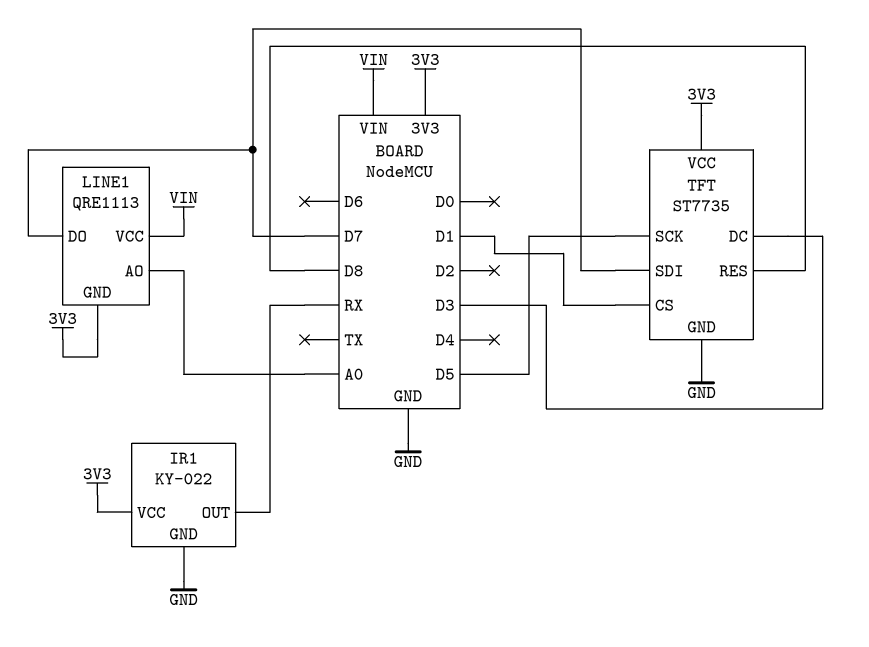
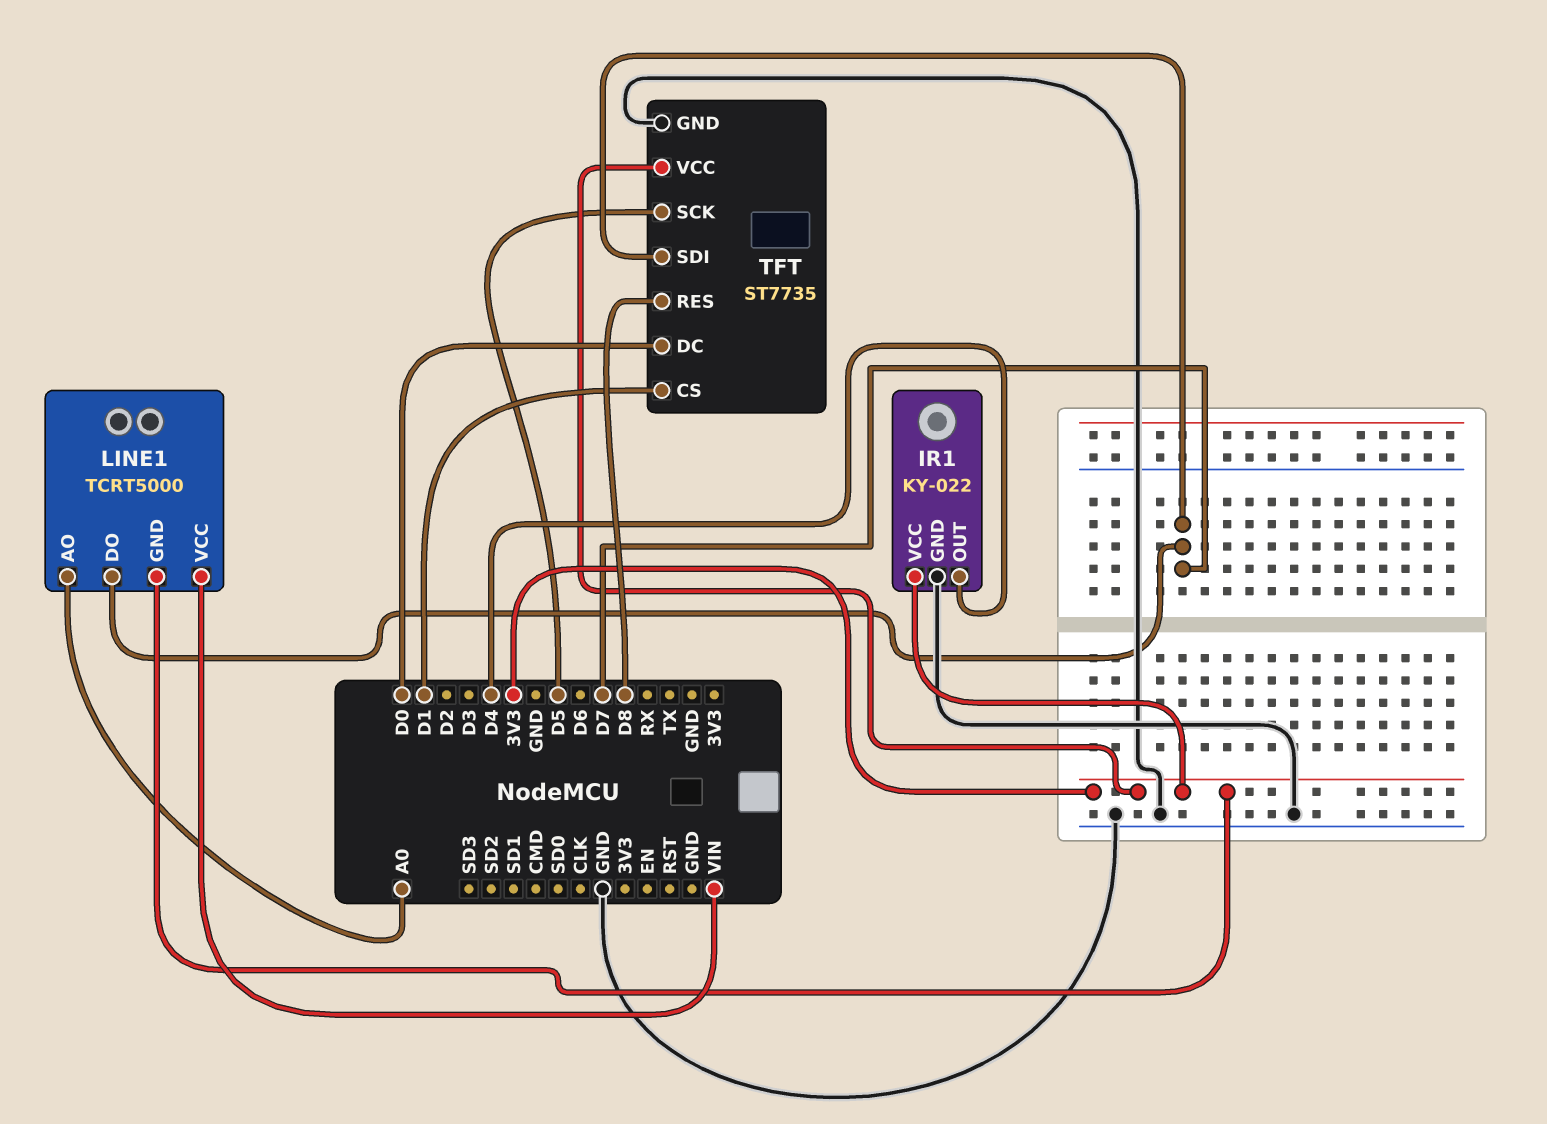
IR1 pin OUT: RX -> D4
LINE1: QRE1113 -> TCRT5000
TFT pin DC: D3 -> D0

